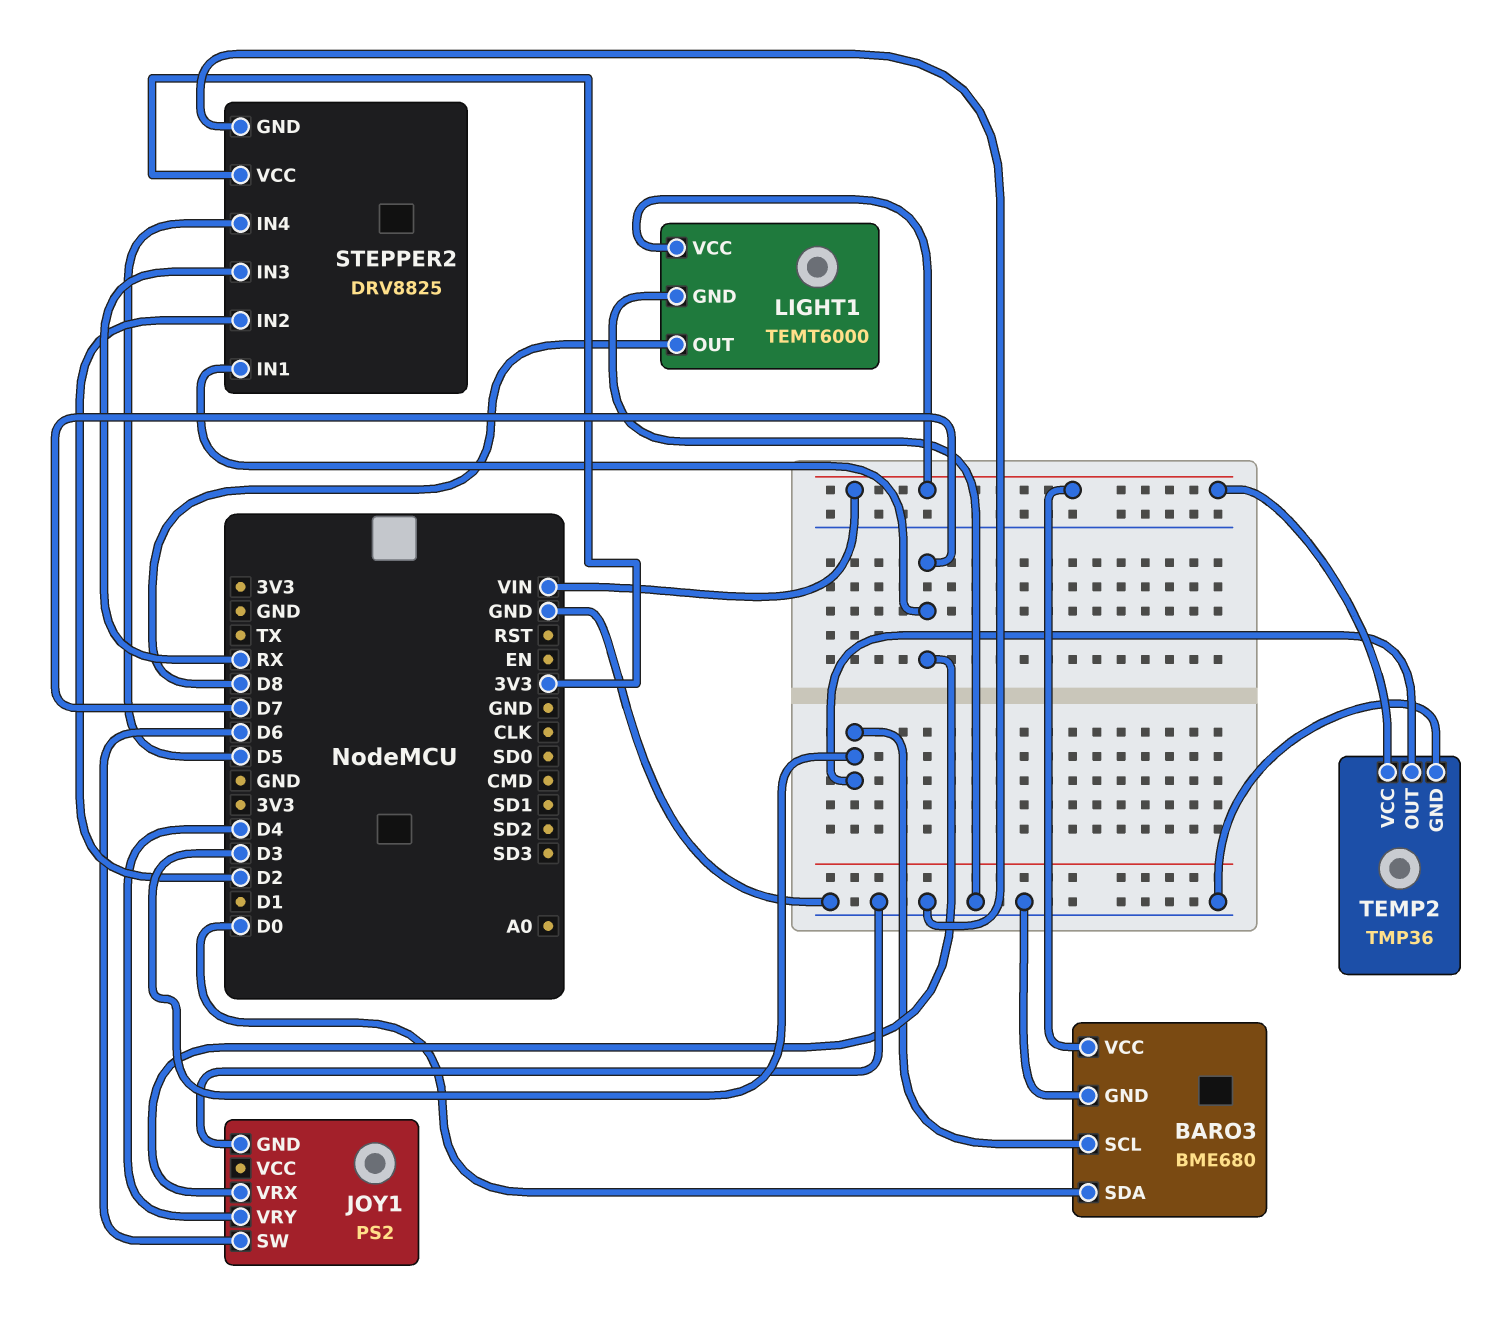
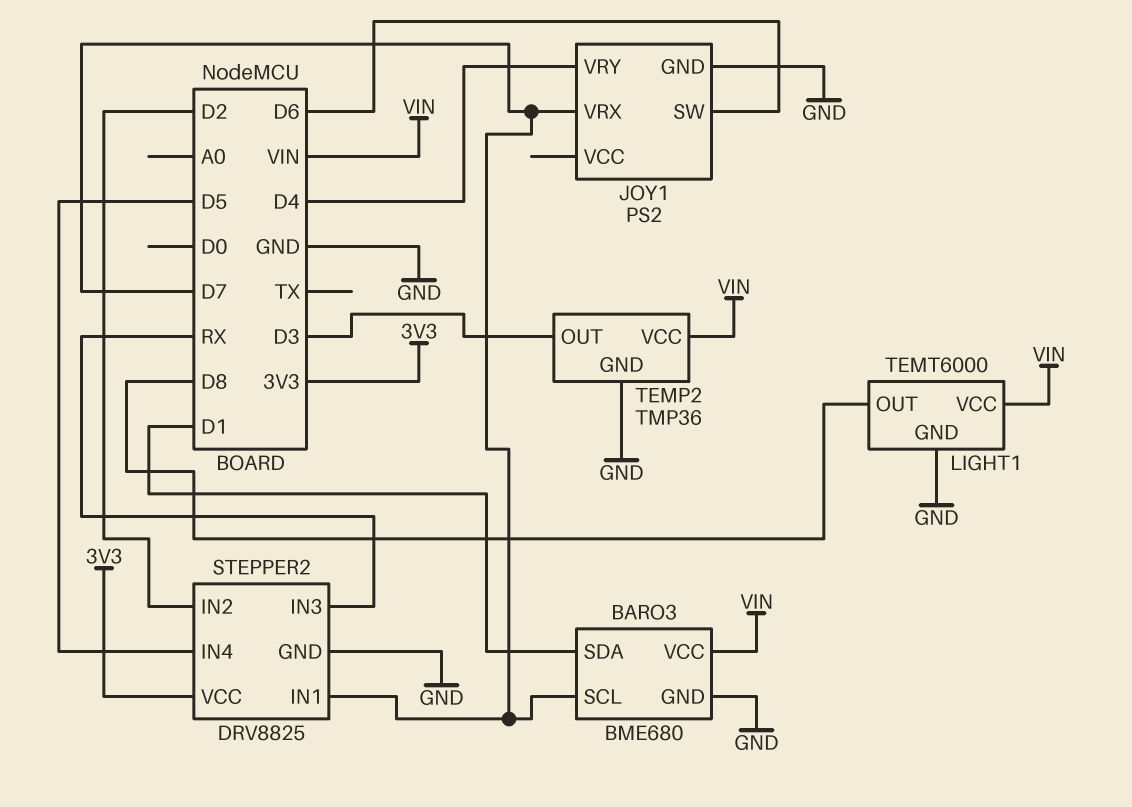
BARO3 pin SCL: D3 -> D7
BARO3 pin SDA: D0 -> D1

